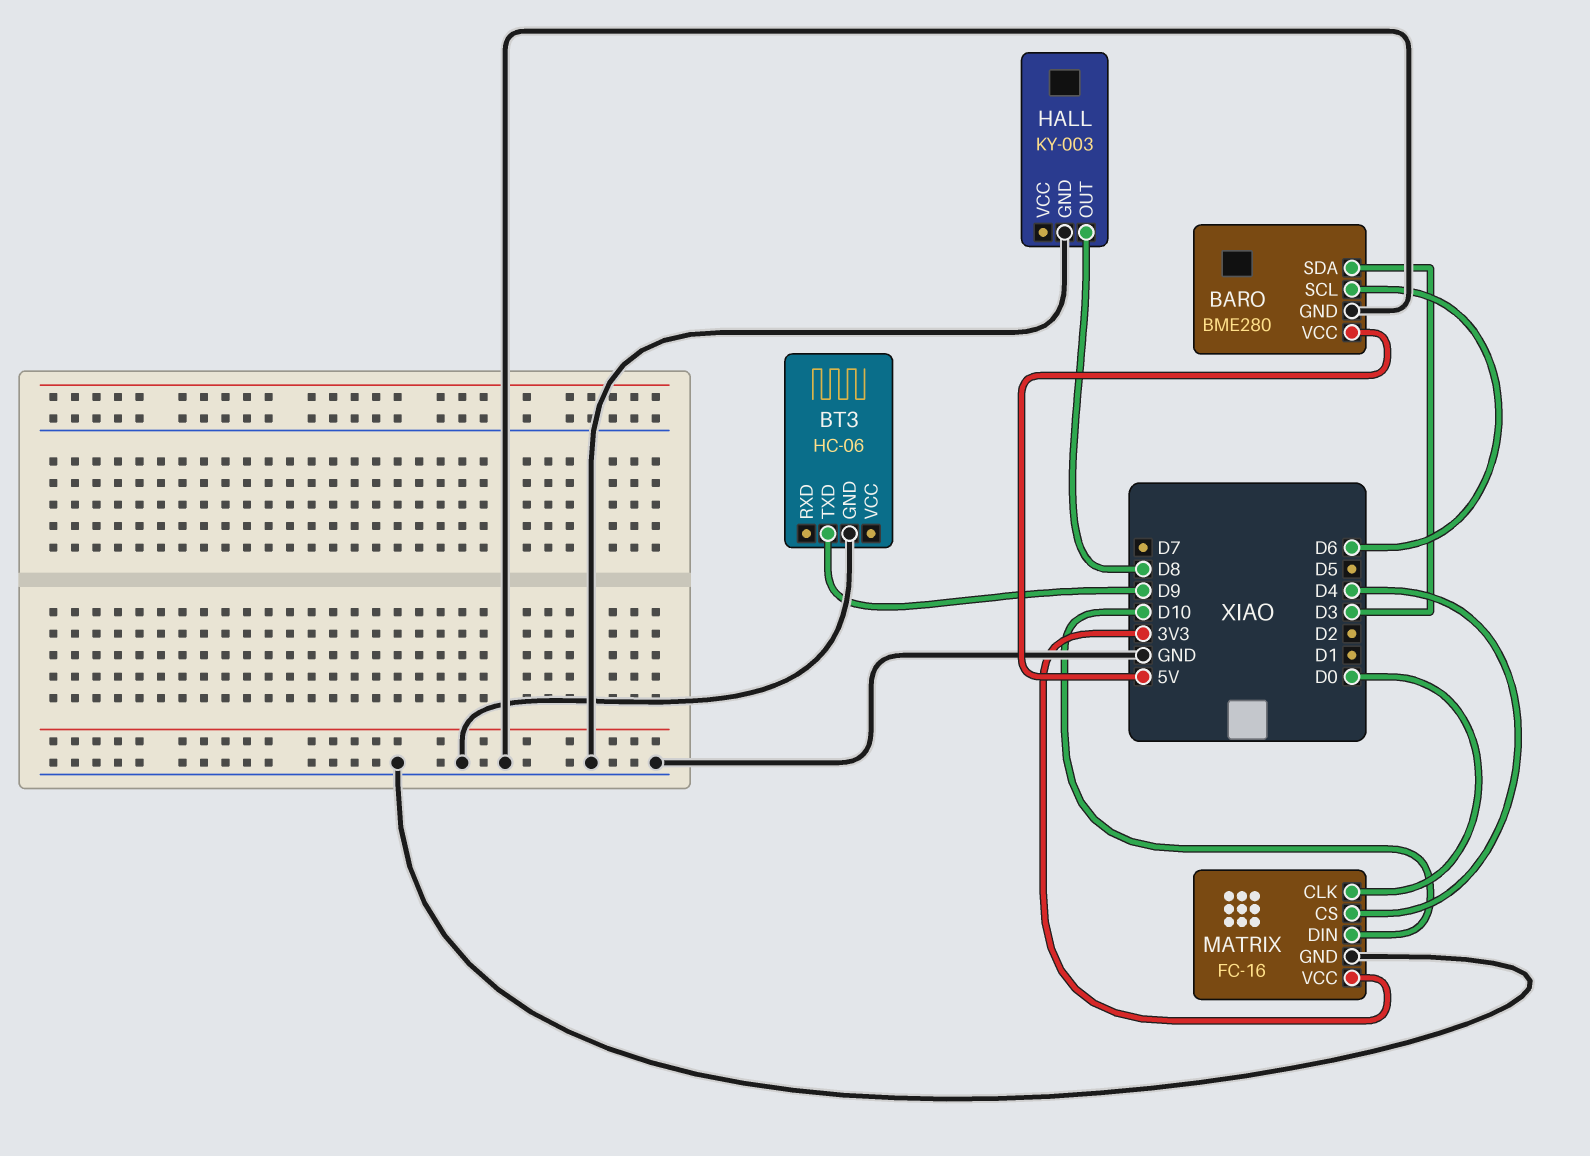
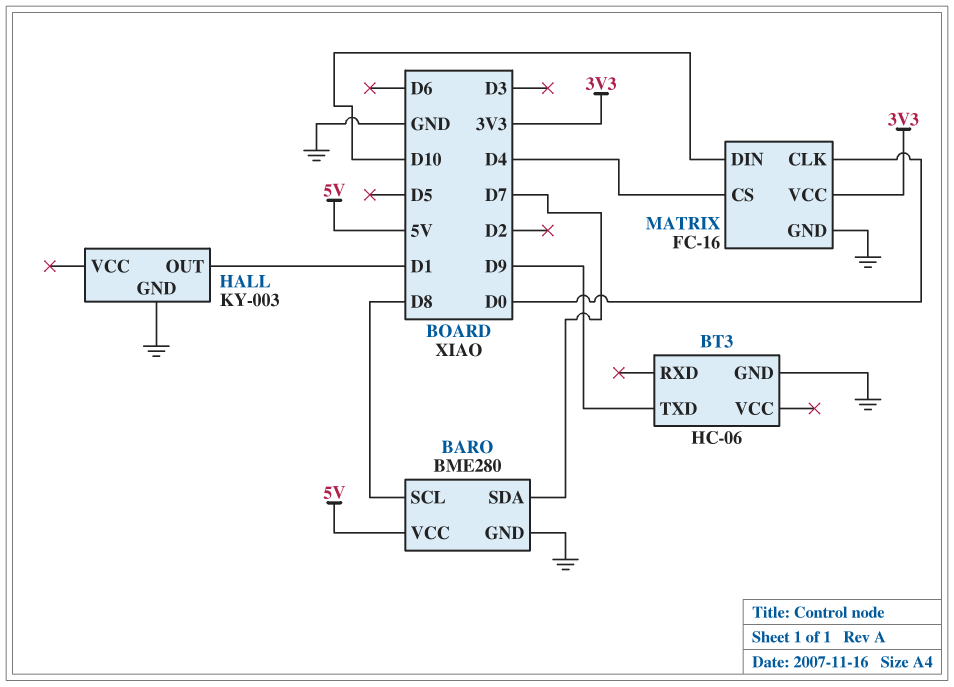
BARO pin SCL: D6 -> D8
BARO pin SDA: D3 -> D7
HALL pin OUT: D8 -> D1

